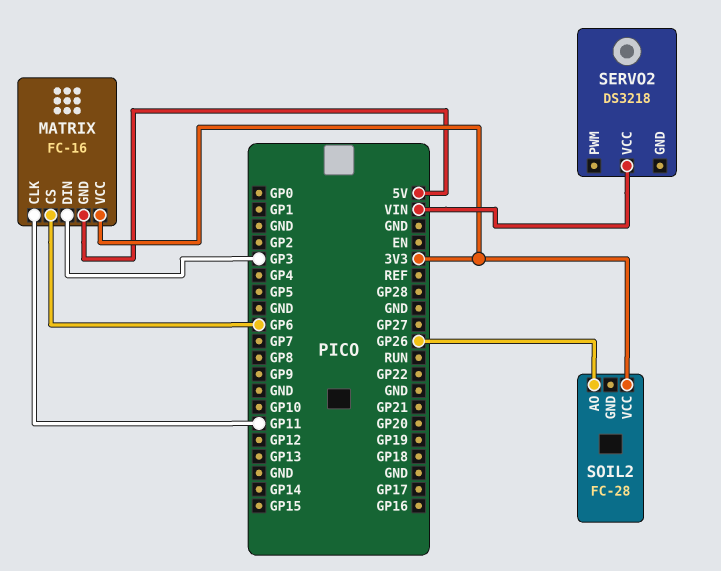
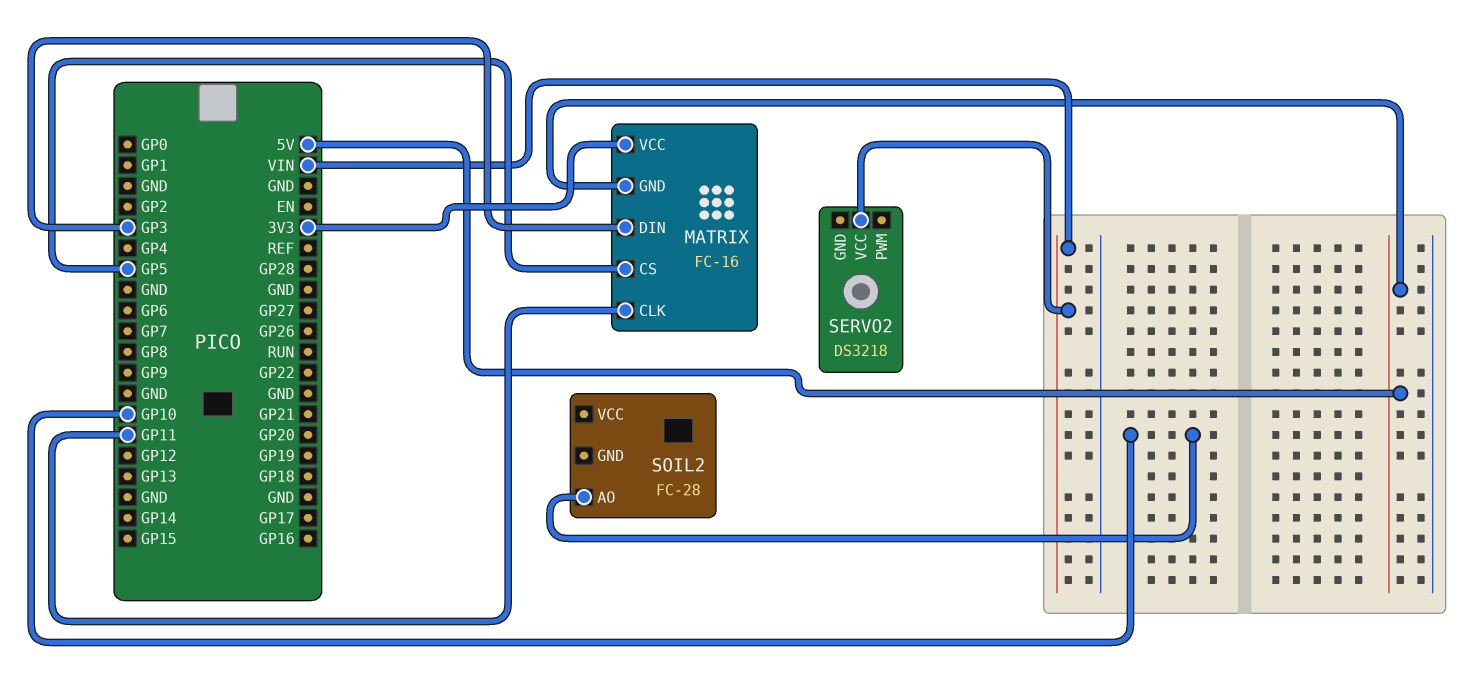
MATRIX pin CS: GP6 -> GP5
SOIL2 pin AO: GP26 -> GP10
SOIL2 pin VCC: 3V3 -> none

